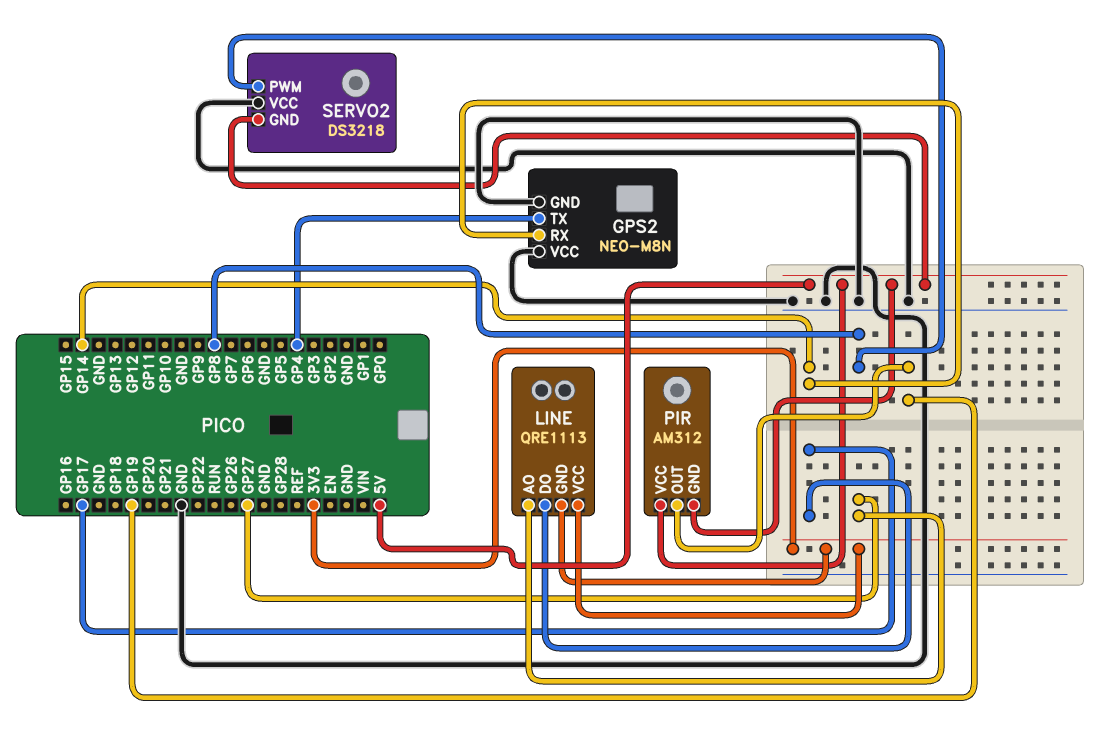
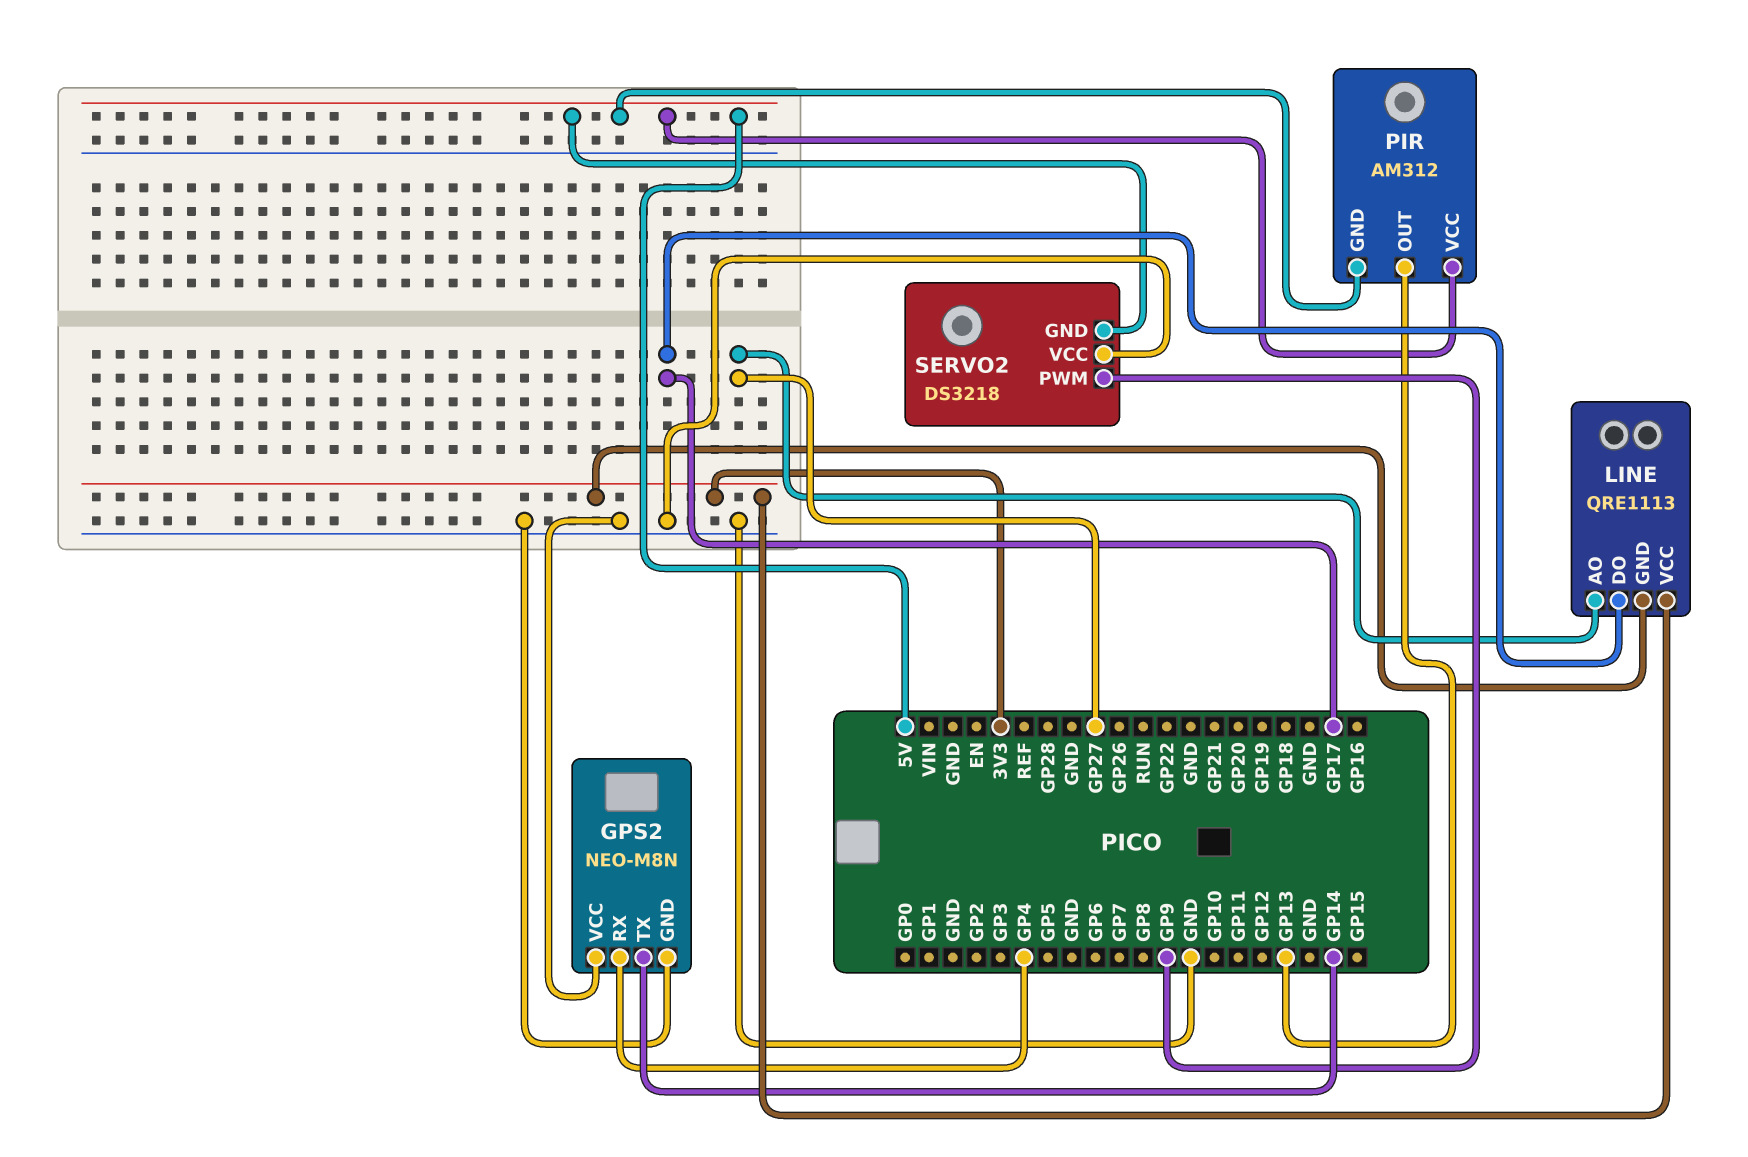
GPS2 pin RX: GP14 -> GP4
GPS2 pin TX: GP4 -> GP14
PIR pin OUT: GP19 -> GP13
SERVO2 pin PWM: GP8 -> GP9

